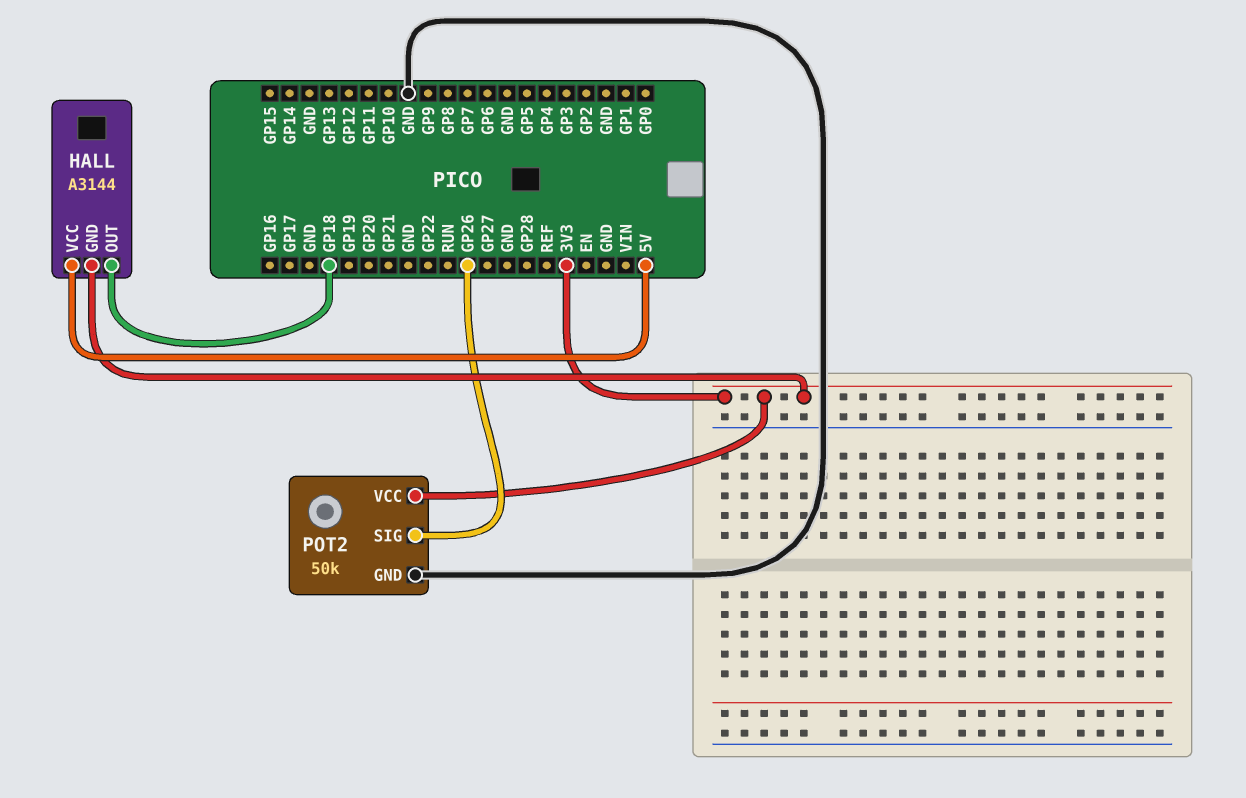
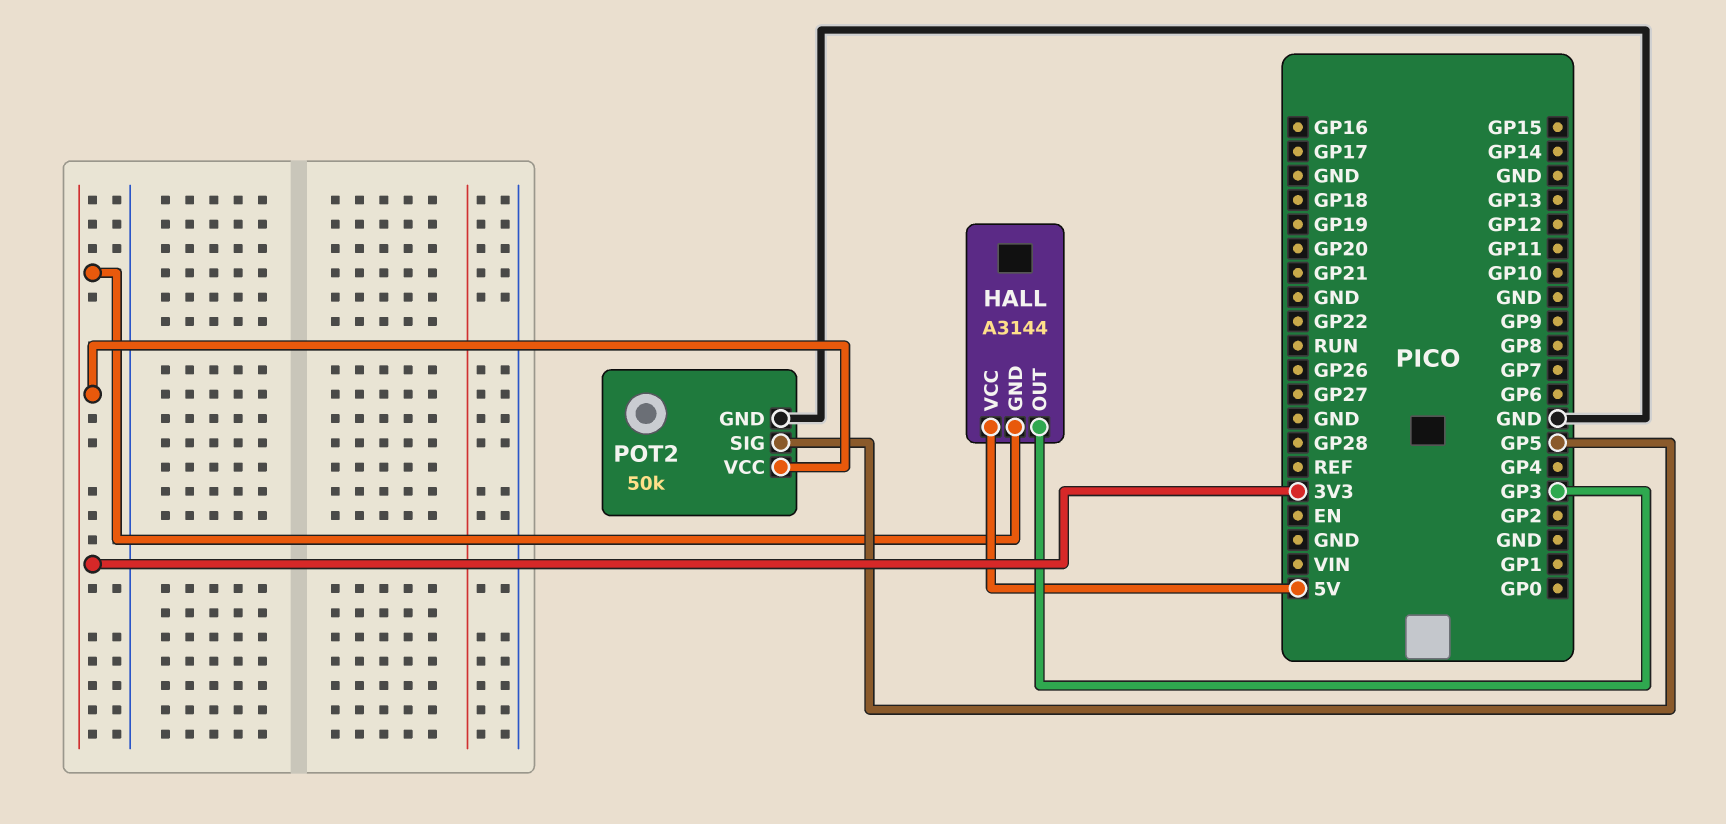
HALL pin OUT: GP18 -> GP3
POT2 pin SIG: GP26 -> GP5

